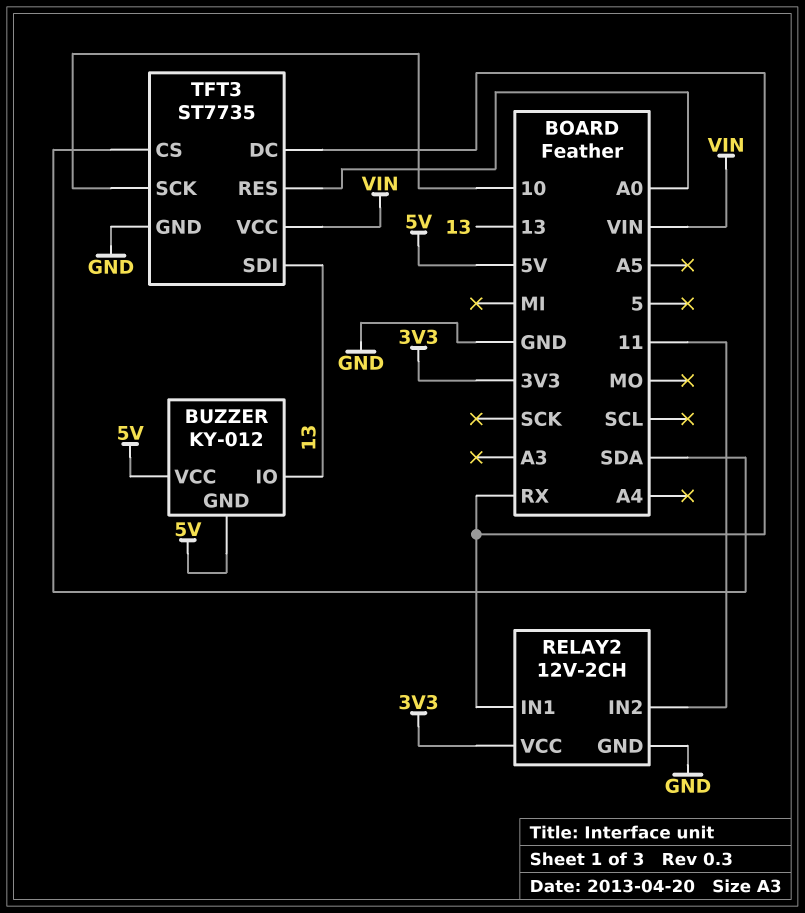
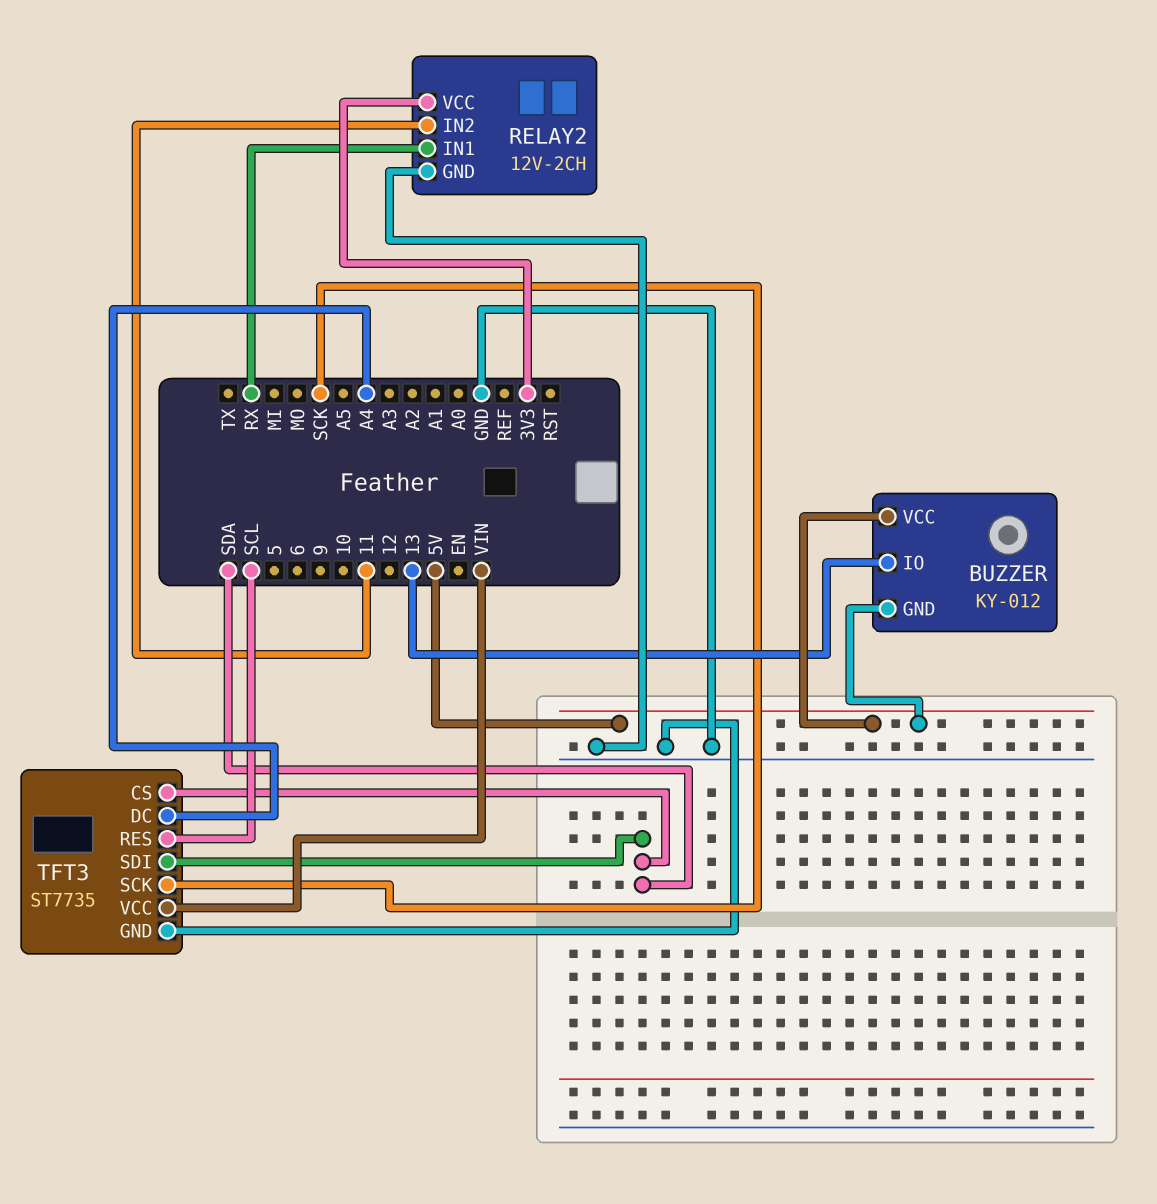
TFT3 pin DC: RX -> A4
TFT3 pin RES: A0 -> SCL
TFT3 pin SCK: 10 -> SCK
TFT3 pin SDI: 13 -> SDA

